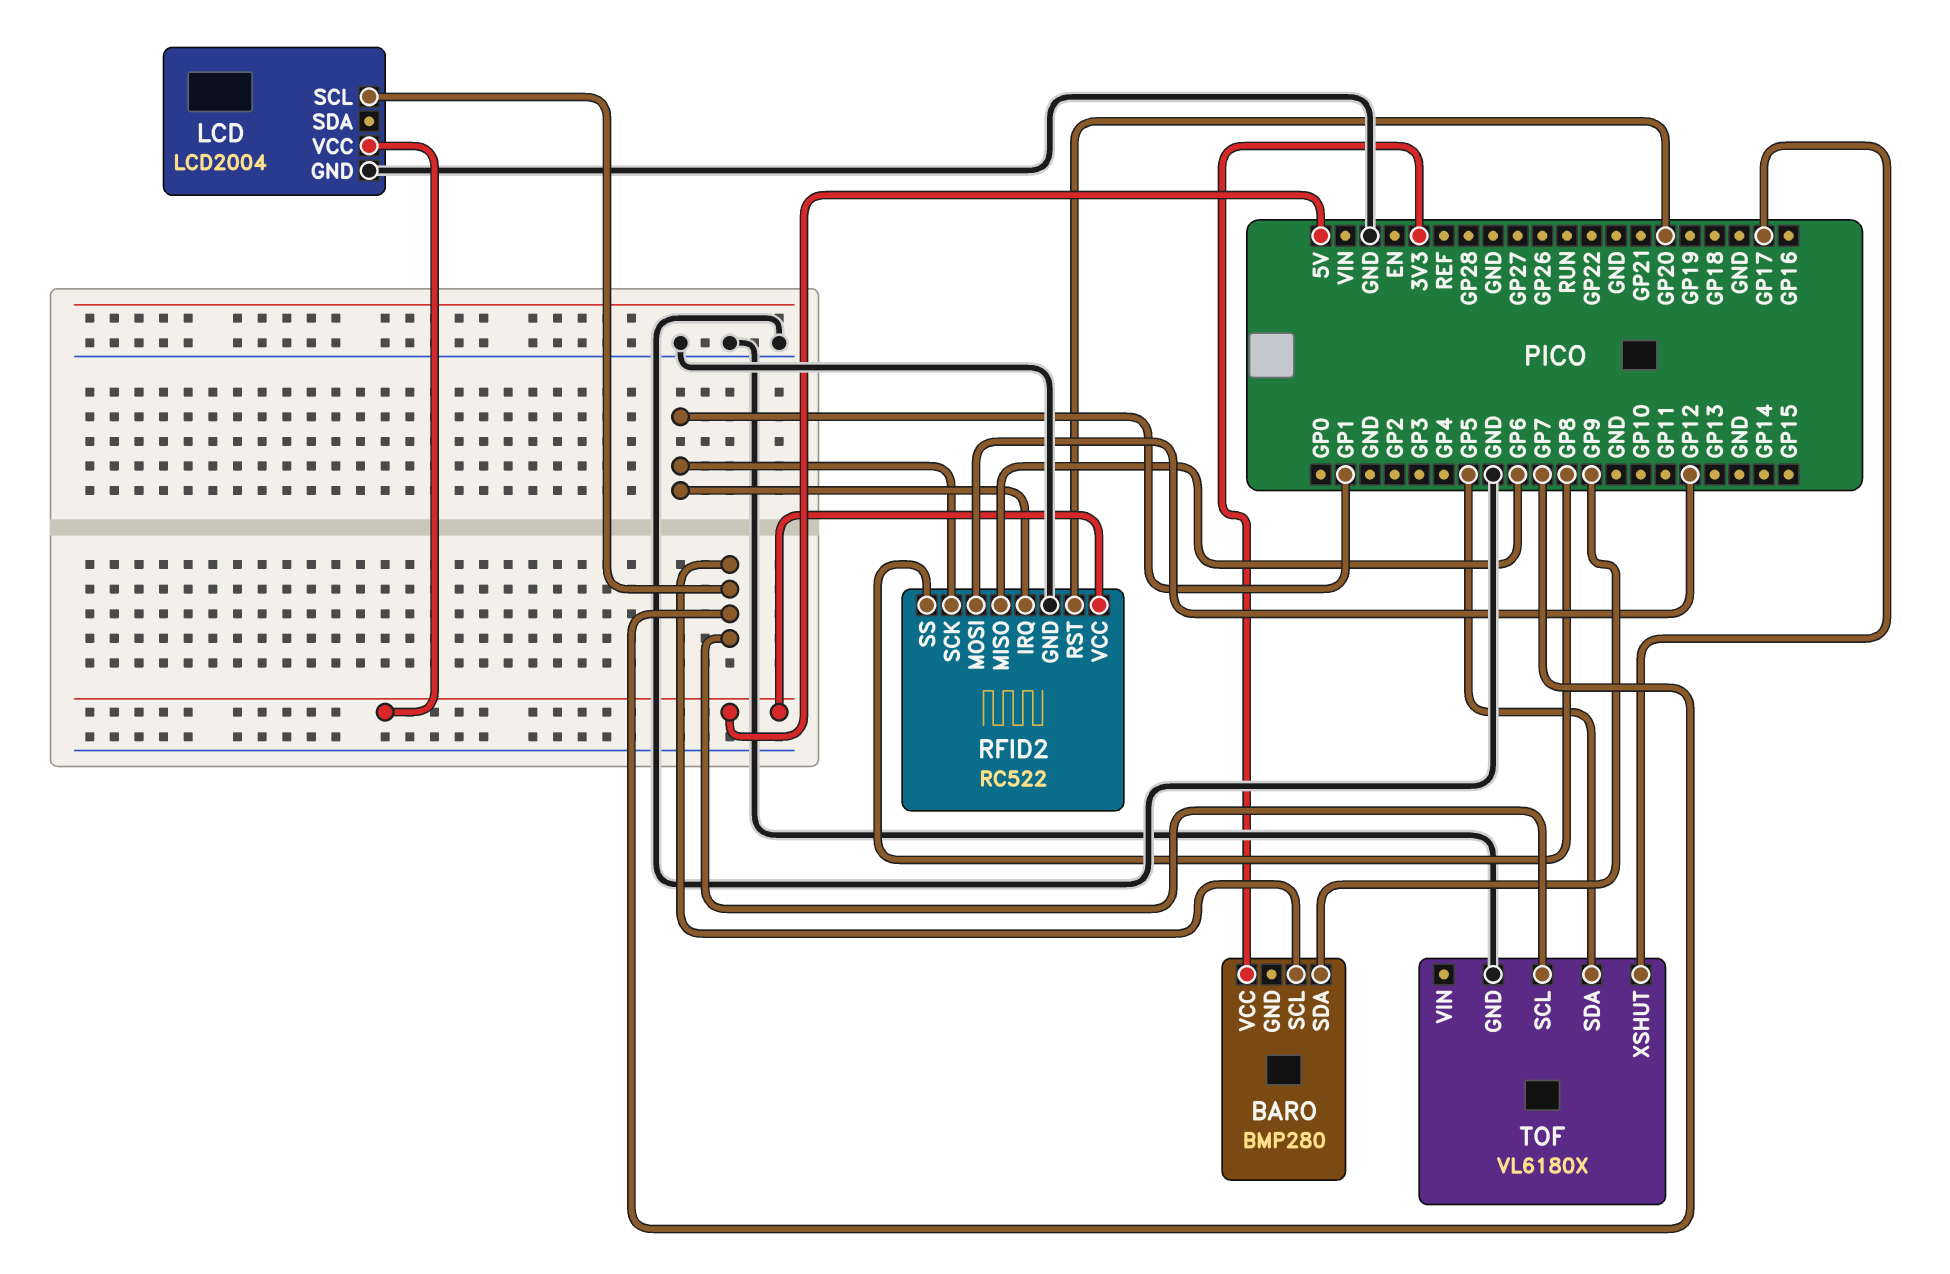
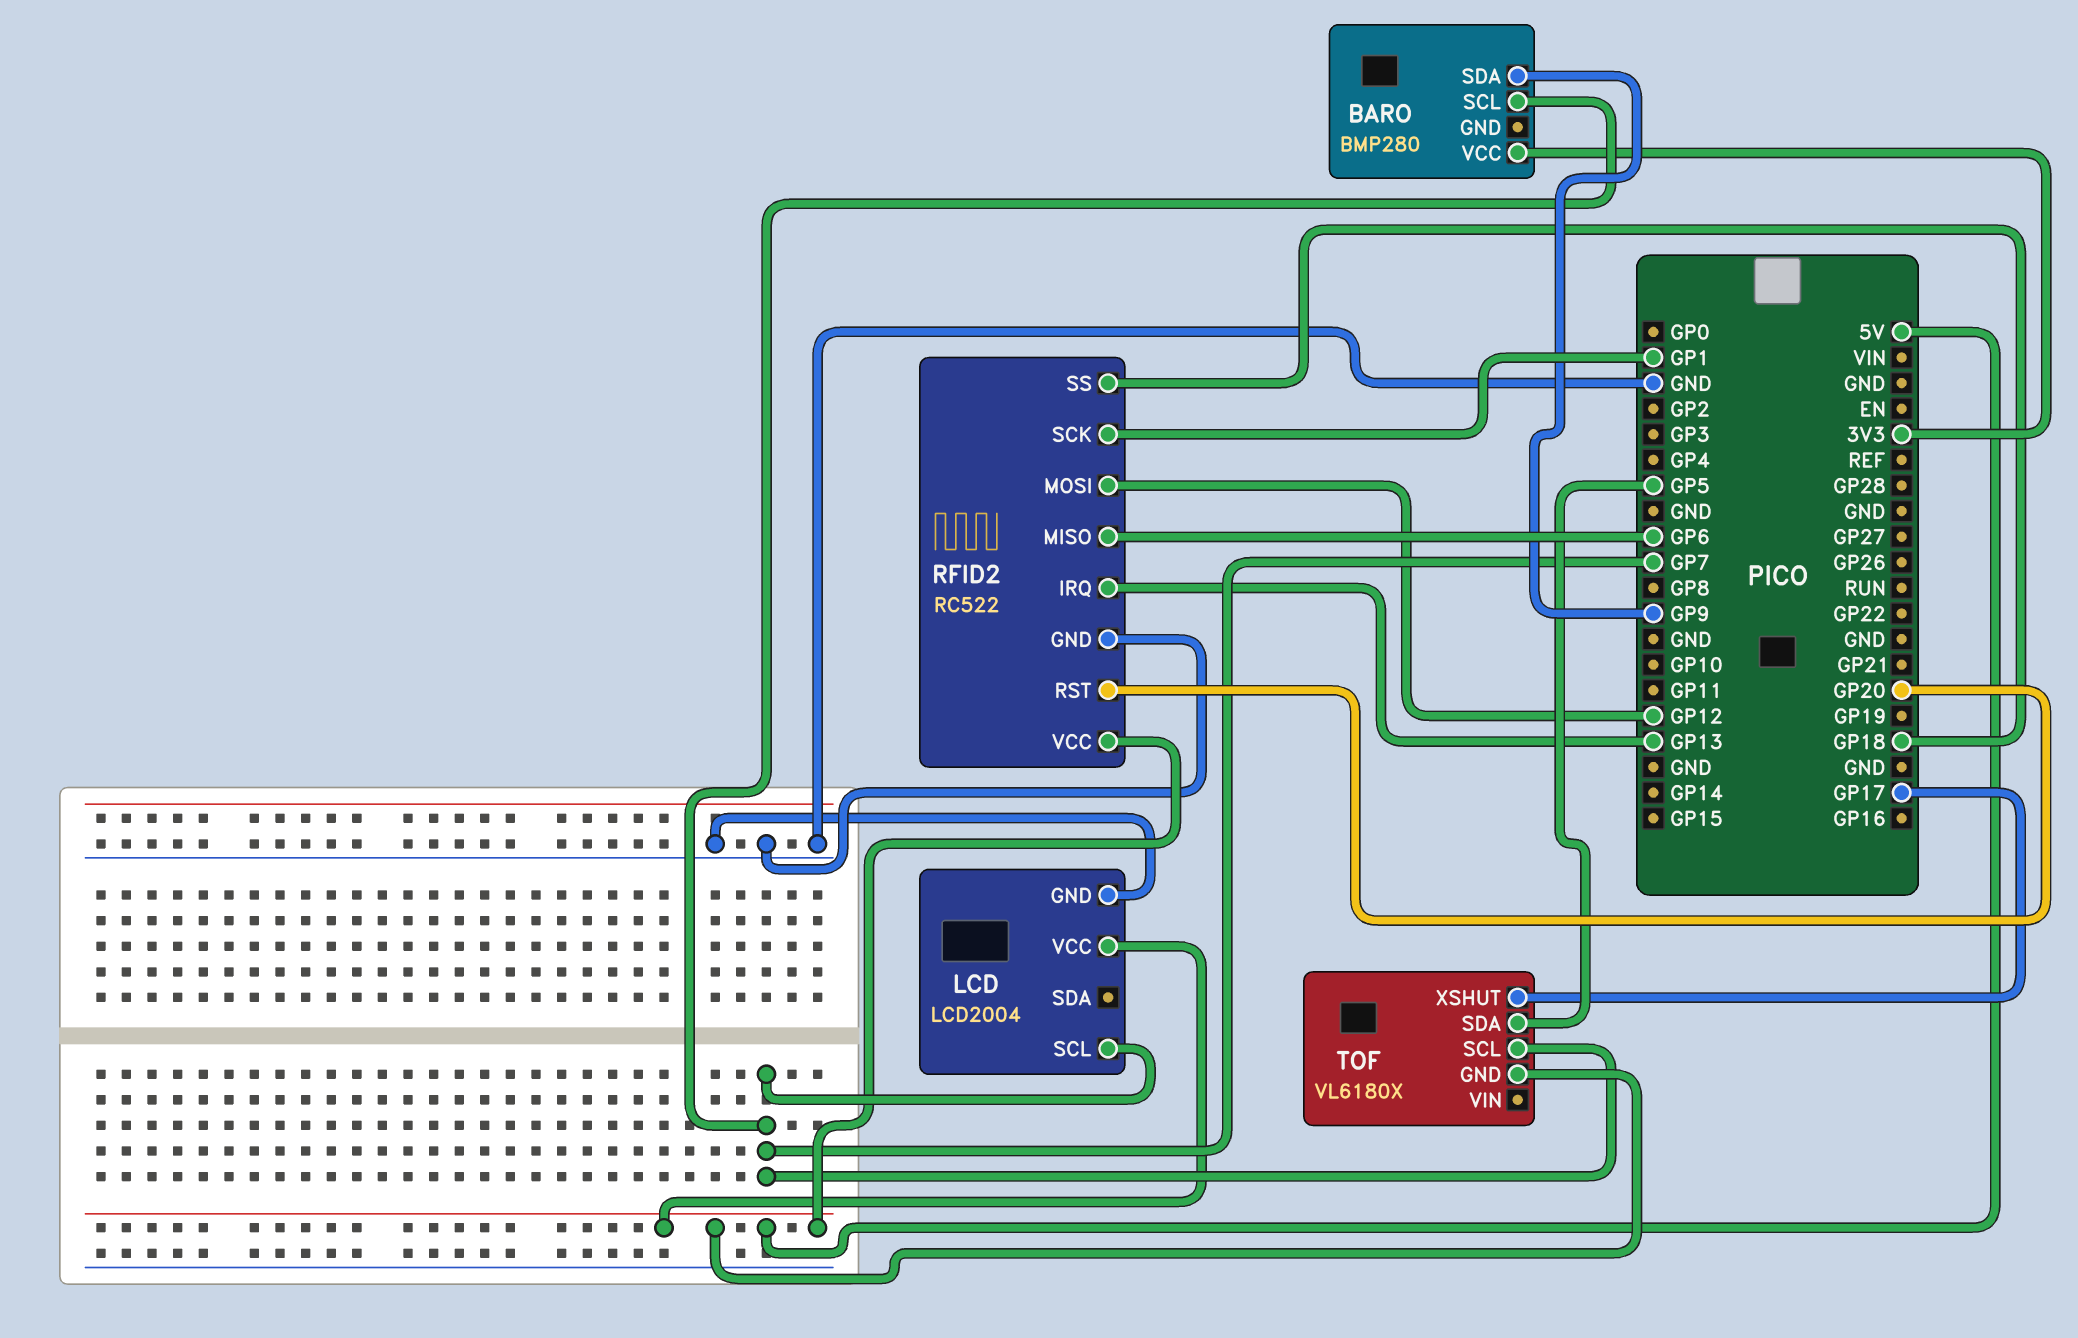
RFID2 pin IRQ: GP1 -> GP13
RFID2 pin SS: GP8 -> GP18
TOF pin GND: GND -> 5V

